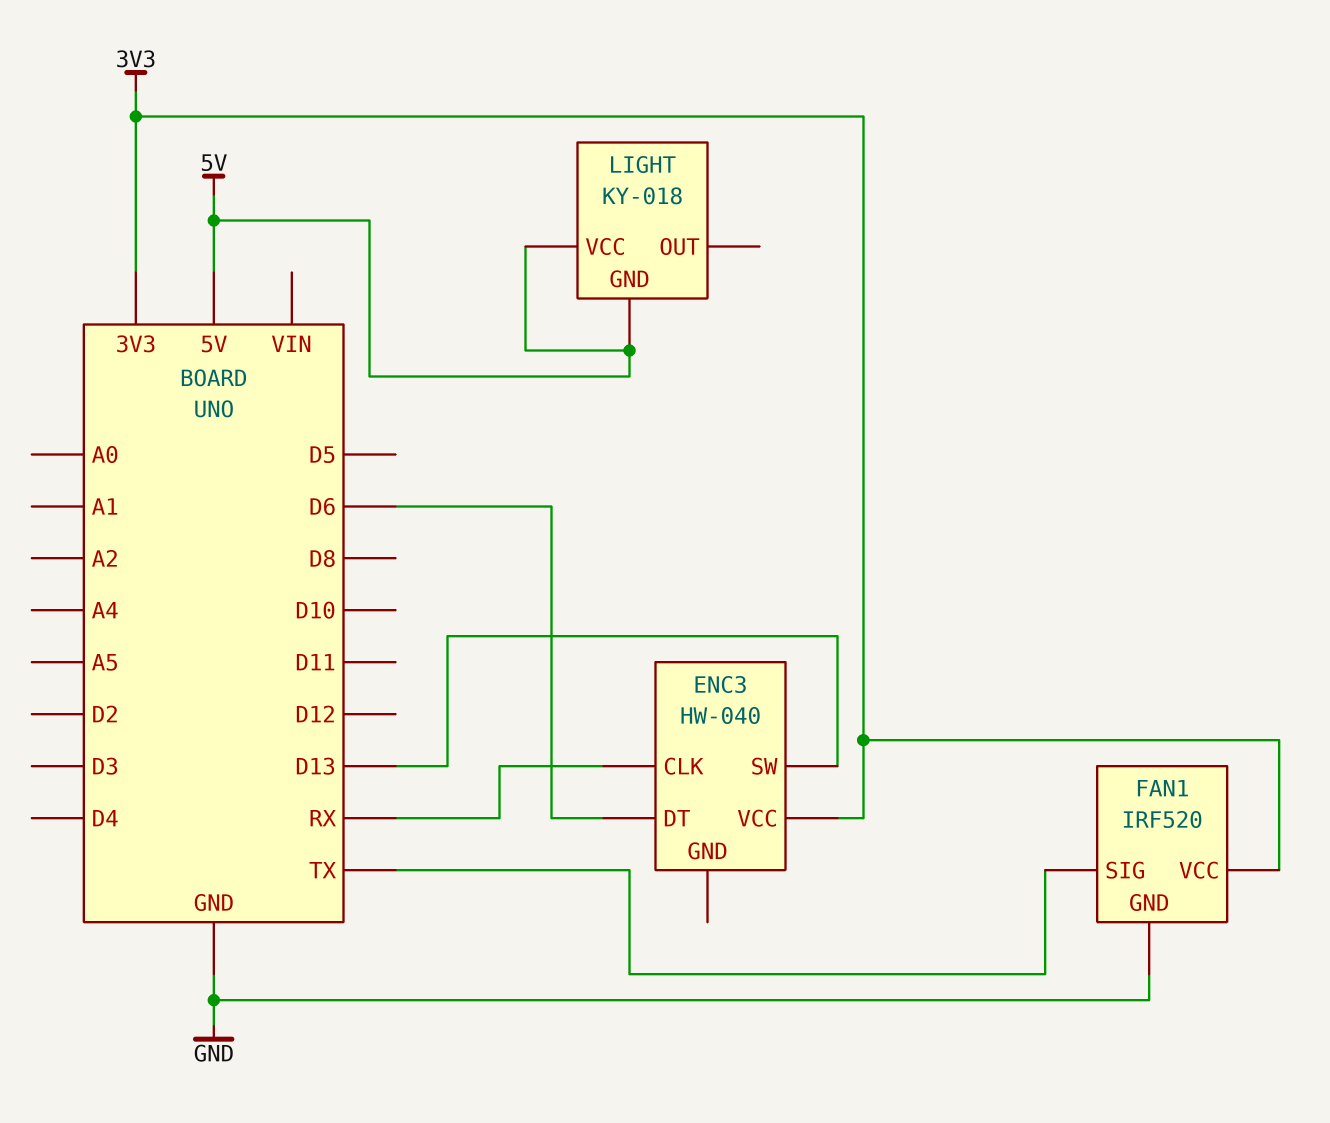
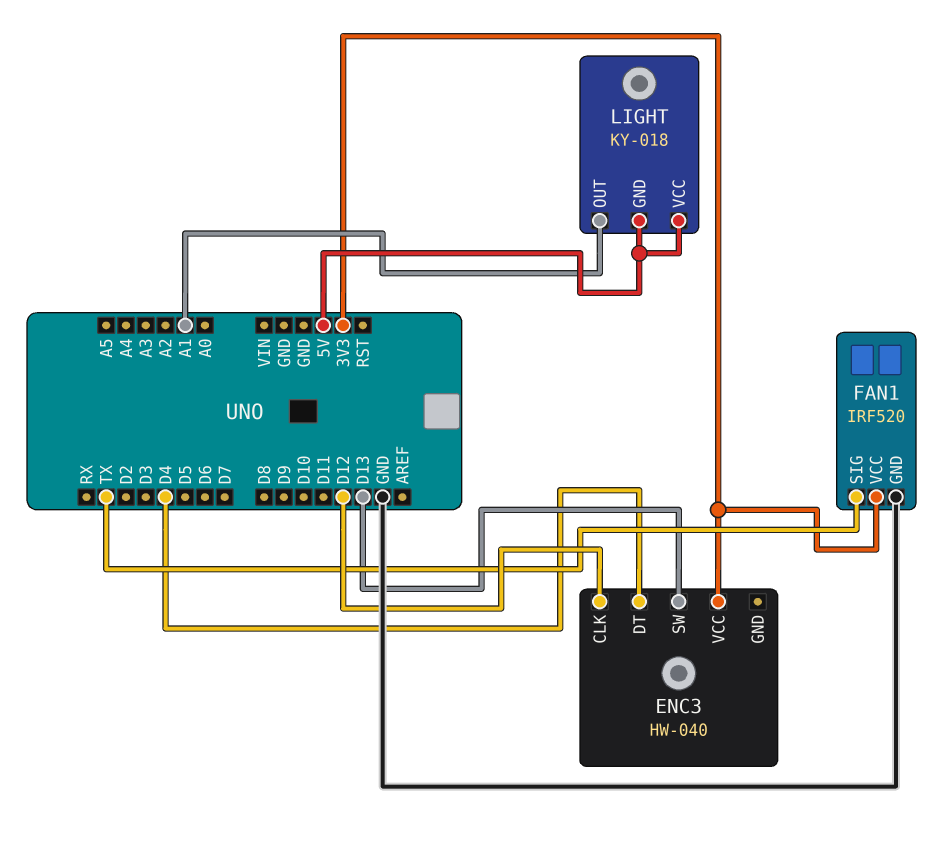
ENC3 pin CLK: RX -> D12
ENC3 pin DT: D6 -> D4
LIGHT pin OUT: none -> A1

